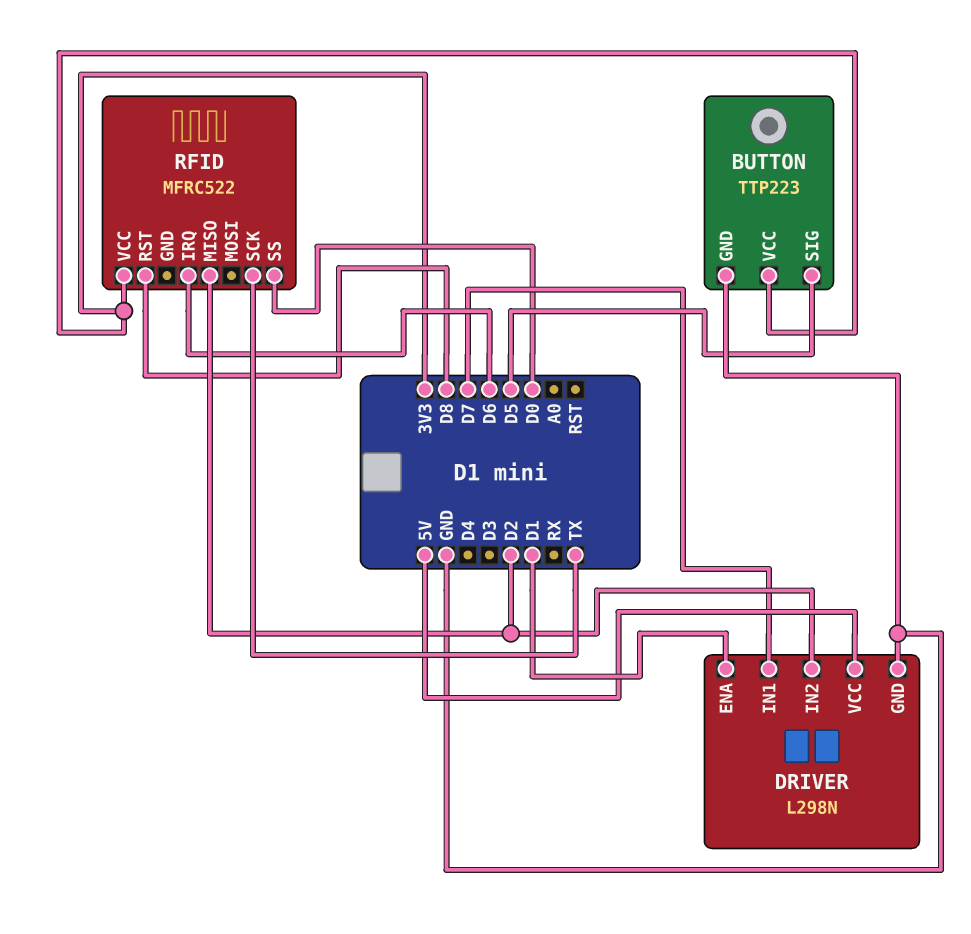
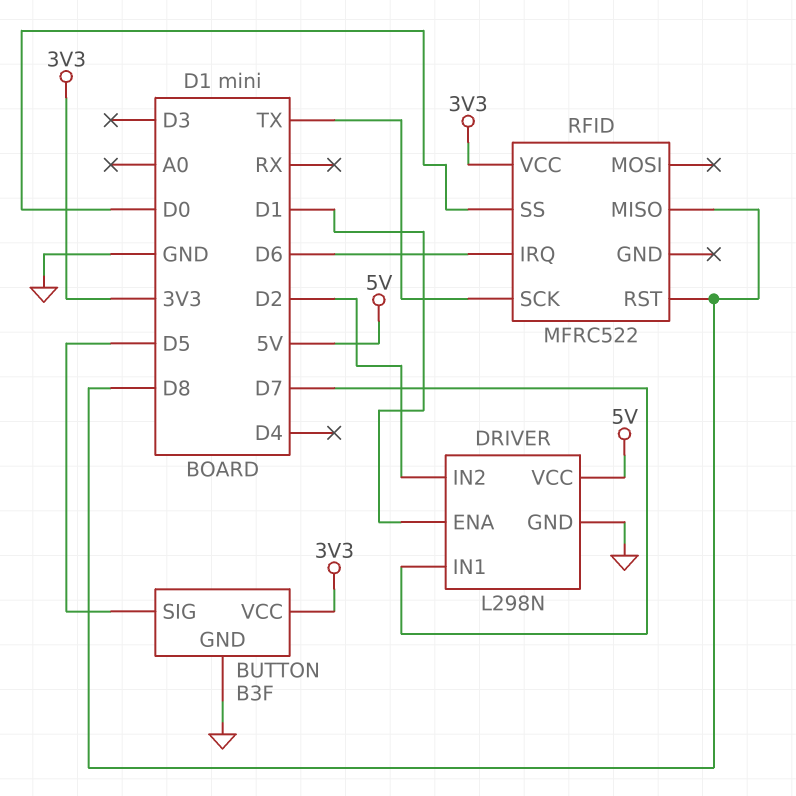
BUTTON: TTP223 -> B3F
RFID pin MISO: D2 -> D8

